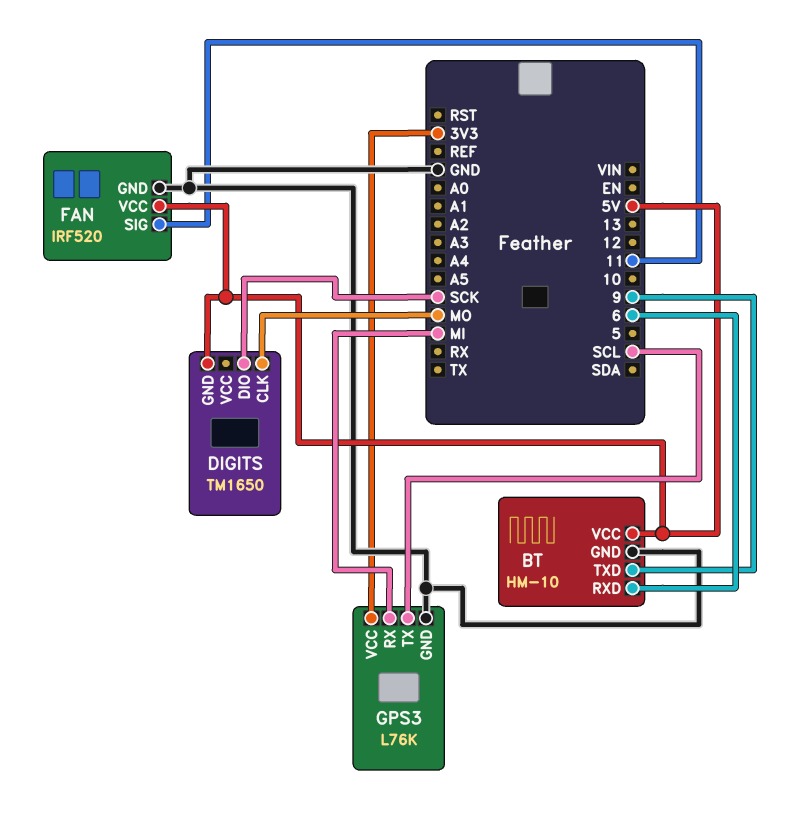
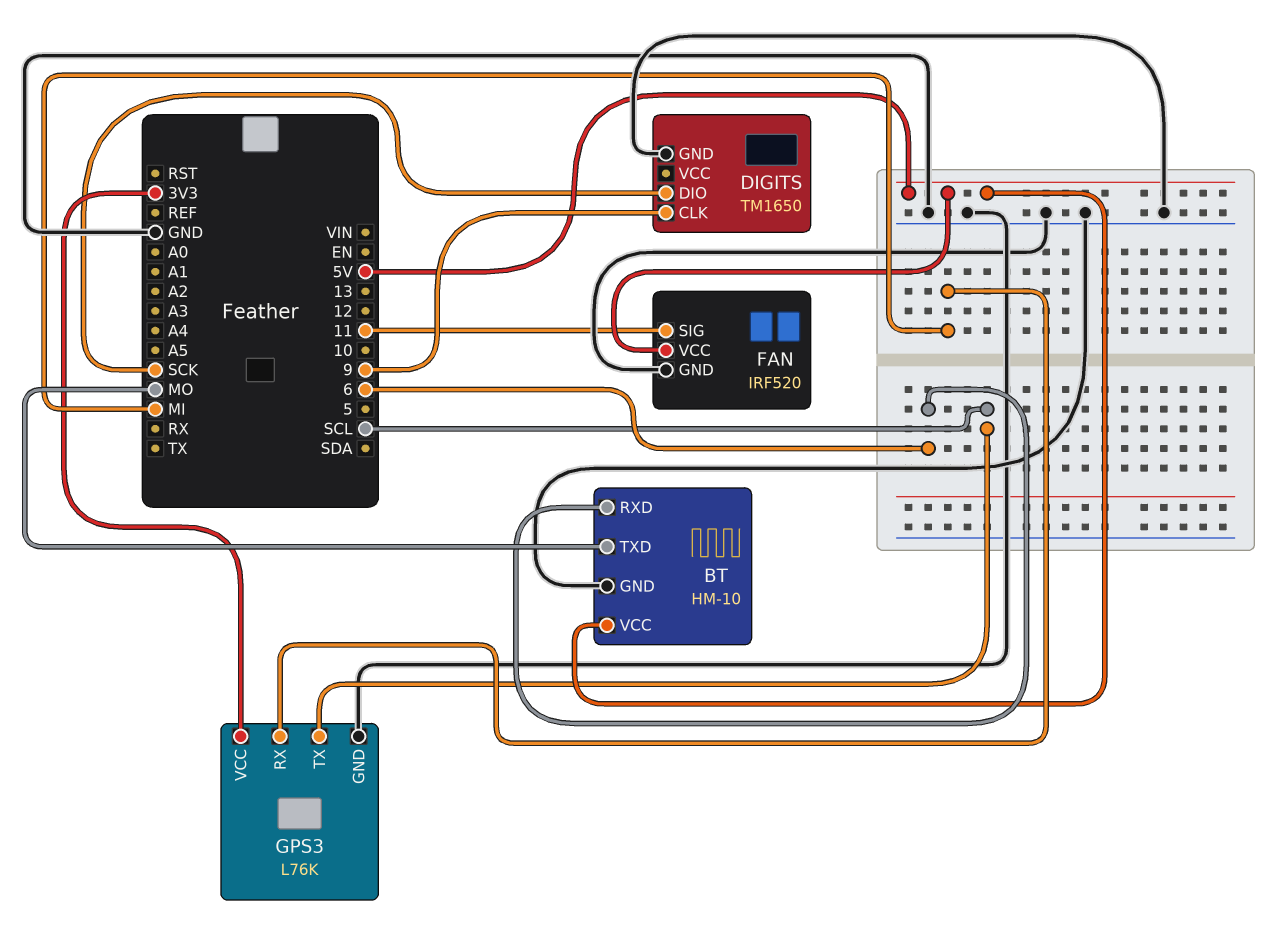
BT pin TXD: 9 -> MO
DIGITS pin CLK: MO -> 9
DIGITS pin GND: 5V -> GND

